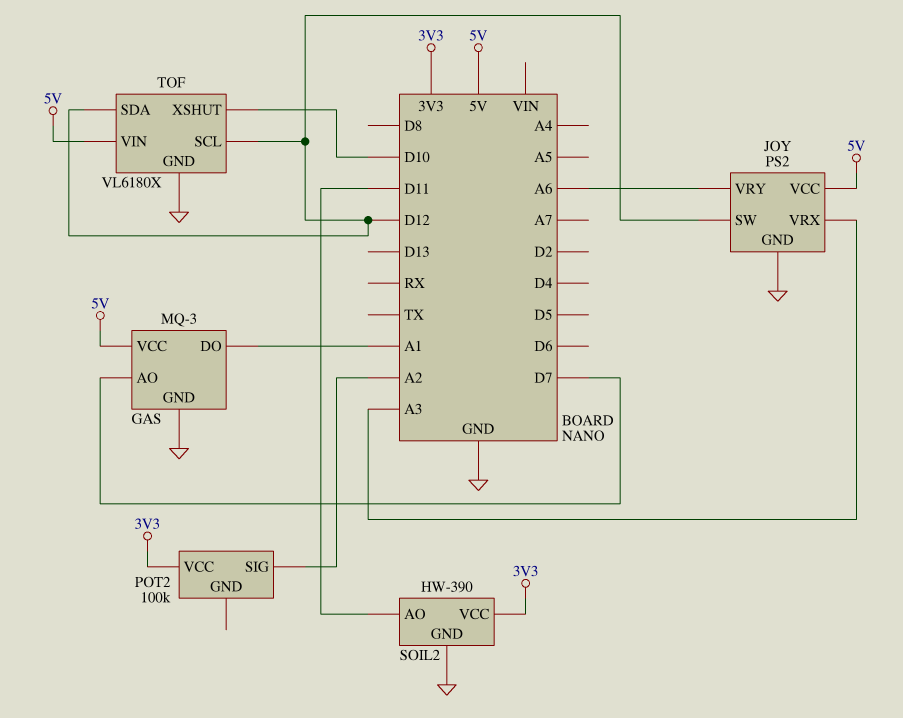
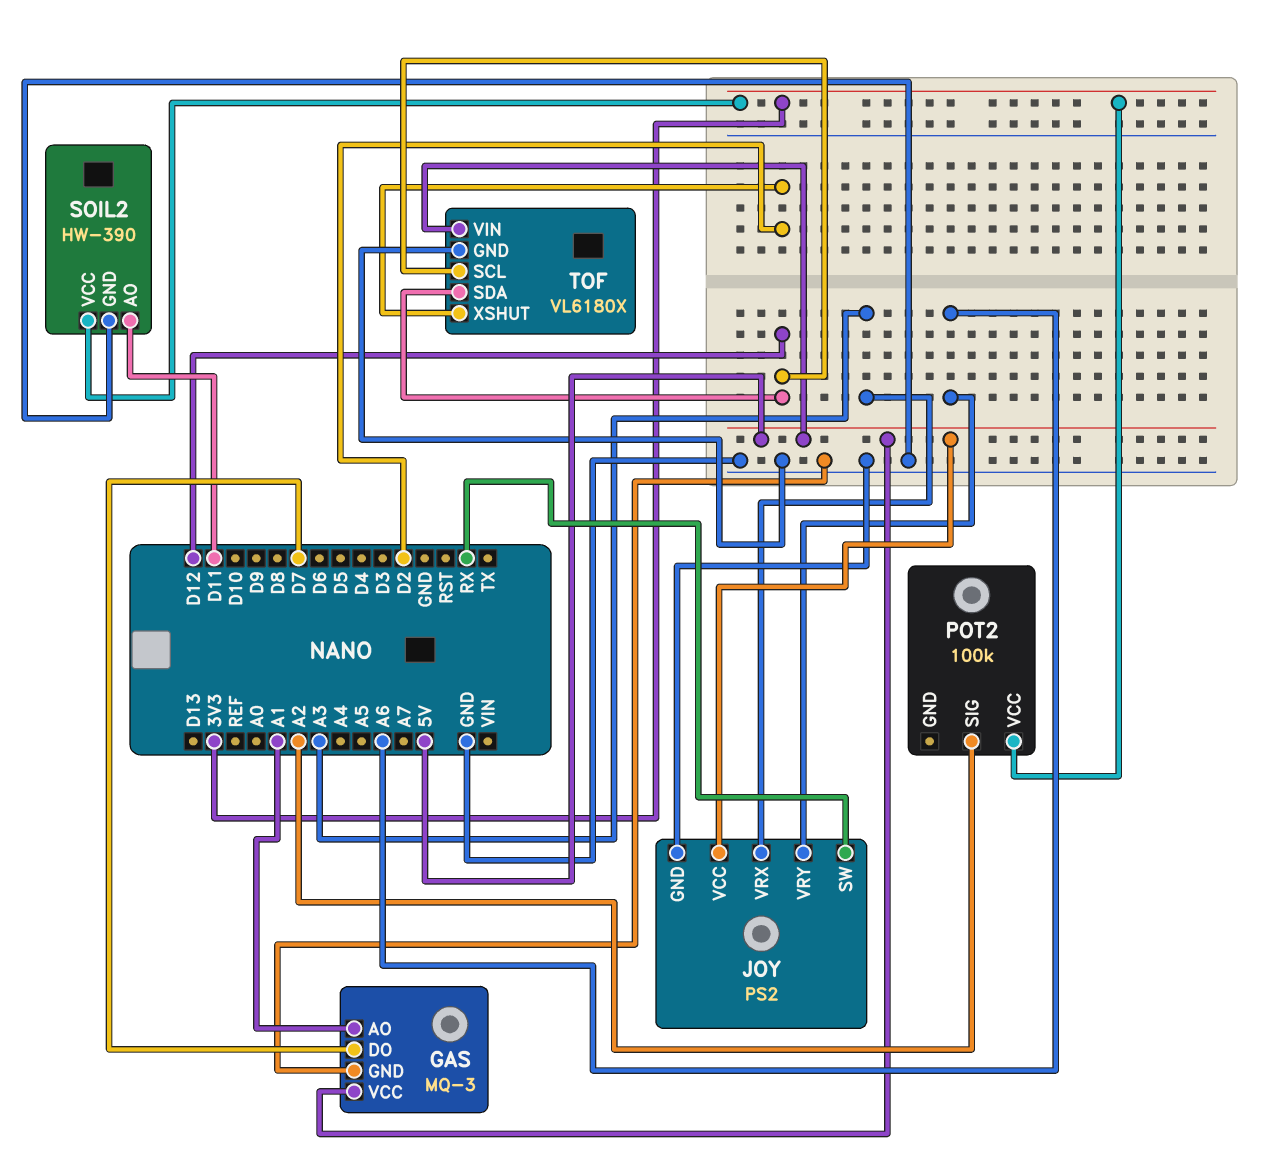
GAS pin AO: D7 -> A1
GAS pin DO: A1 -> D7
JOY pin SW: D12 -> RX
TOF pin XSHUT: D10 -> D2

